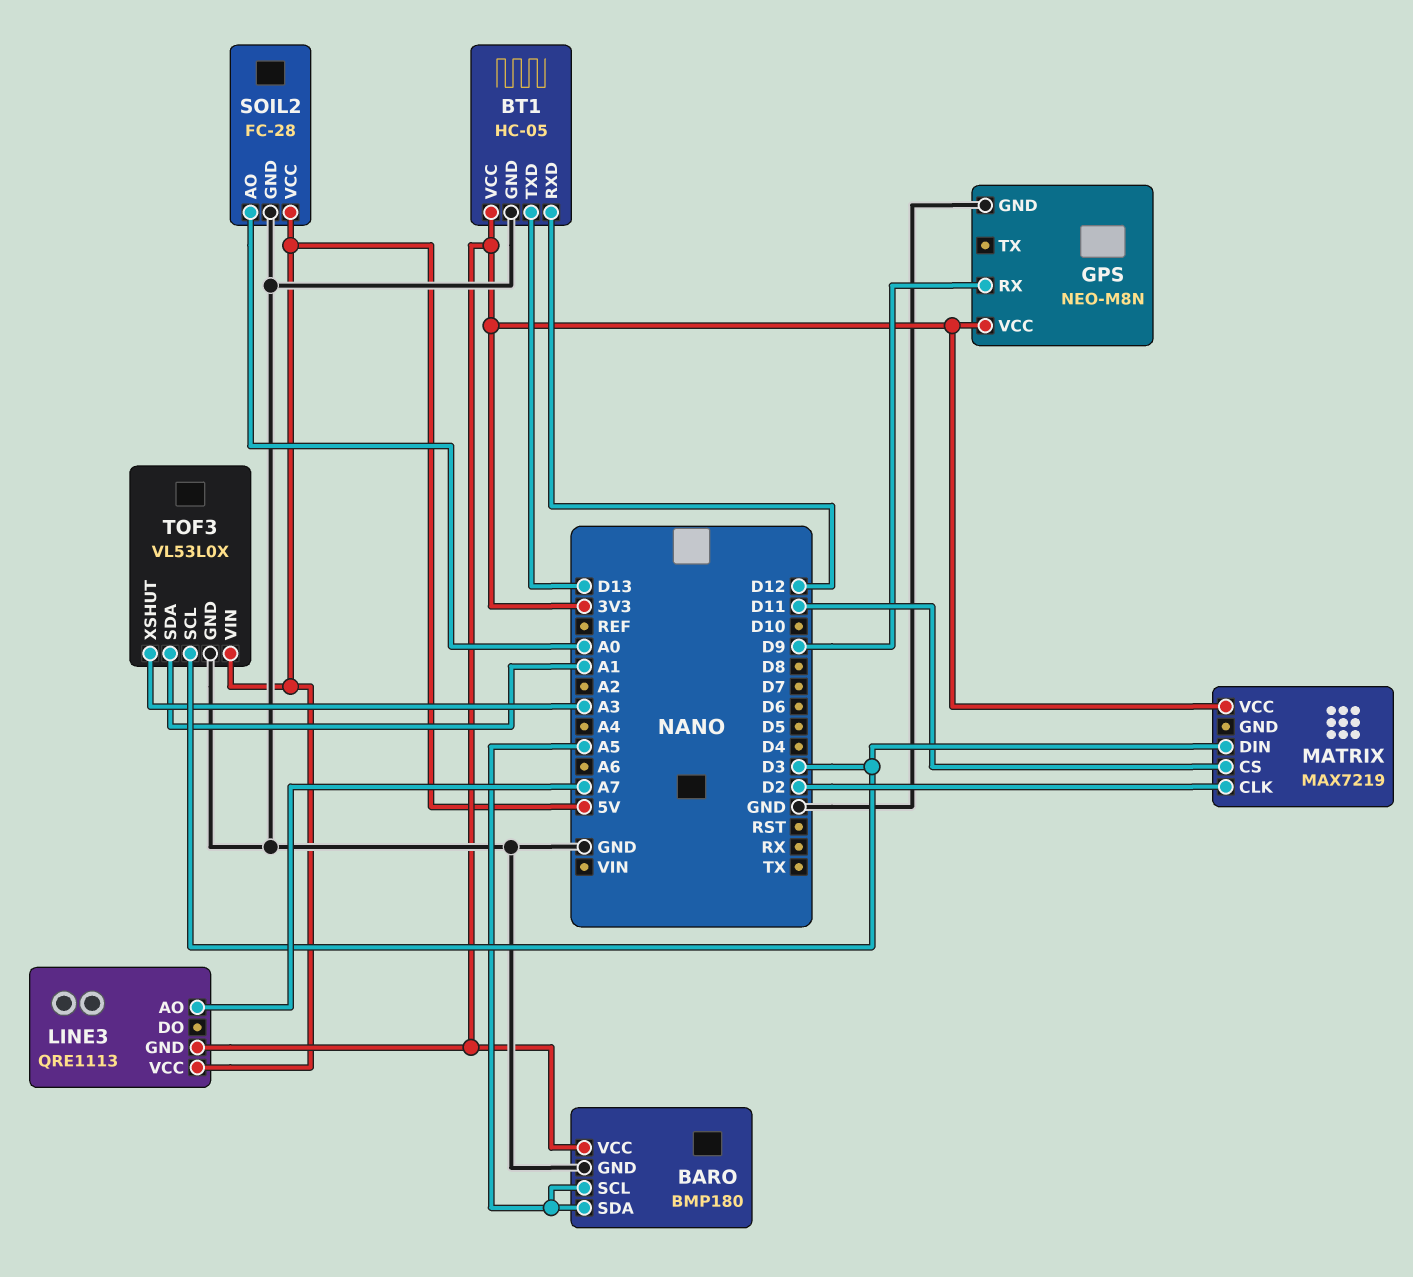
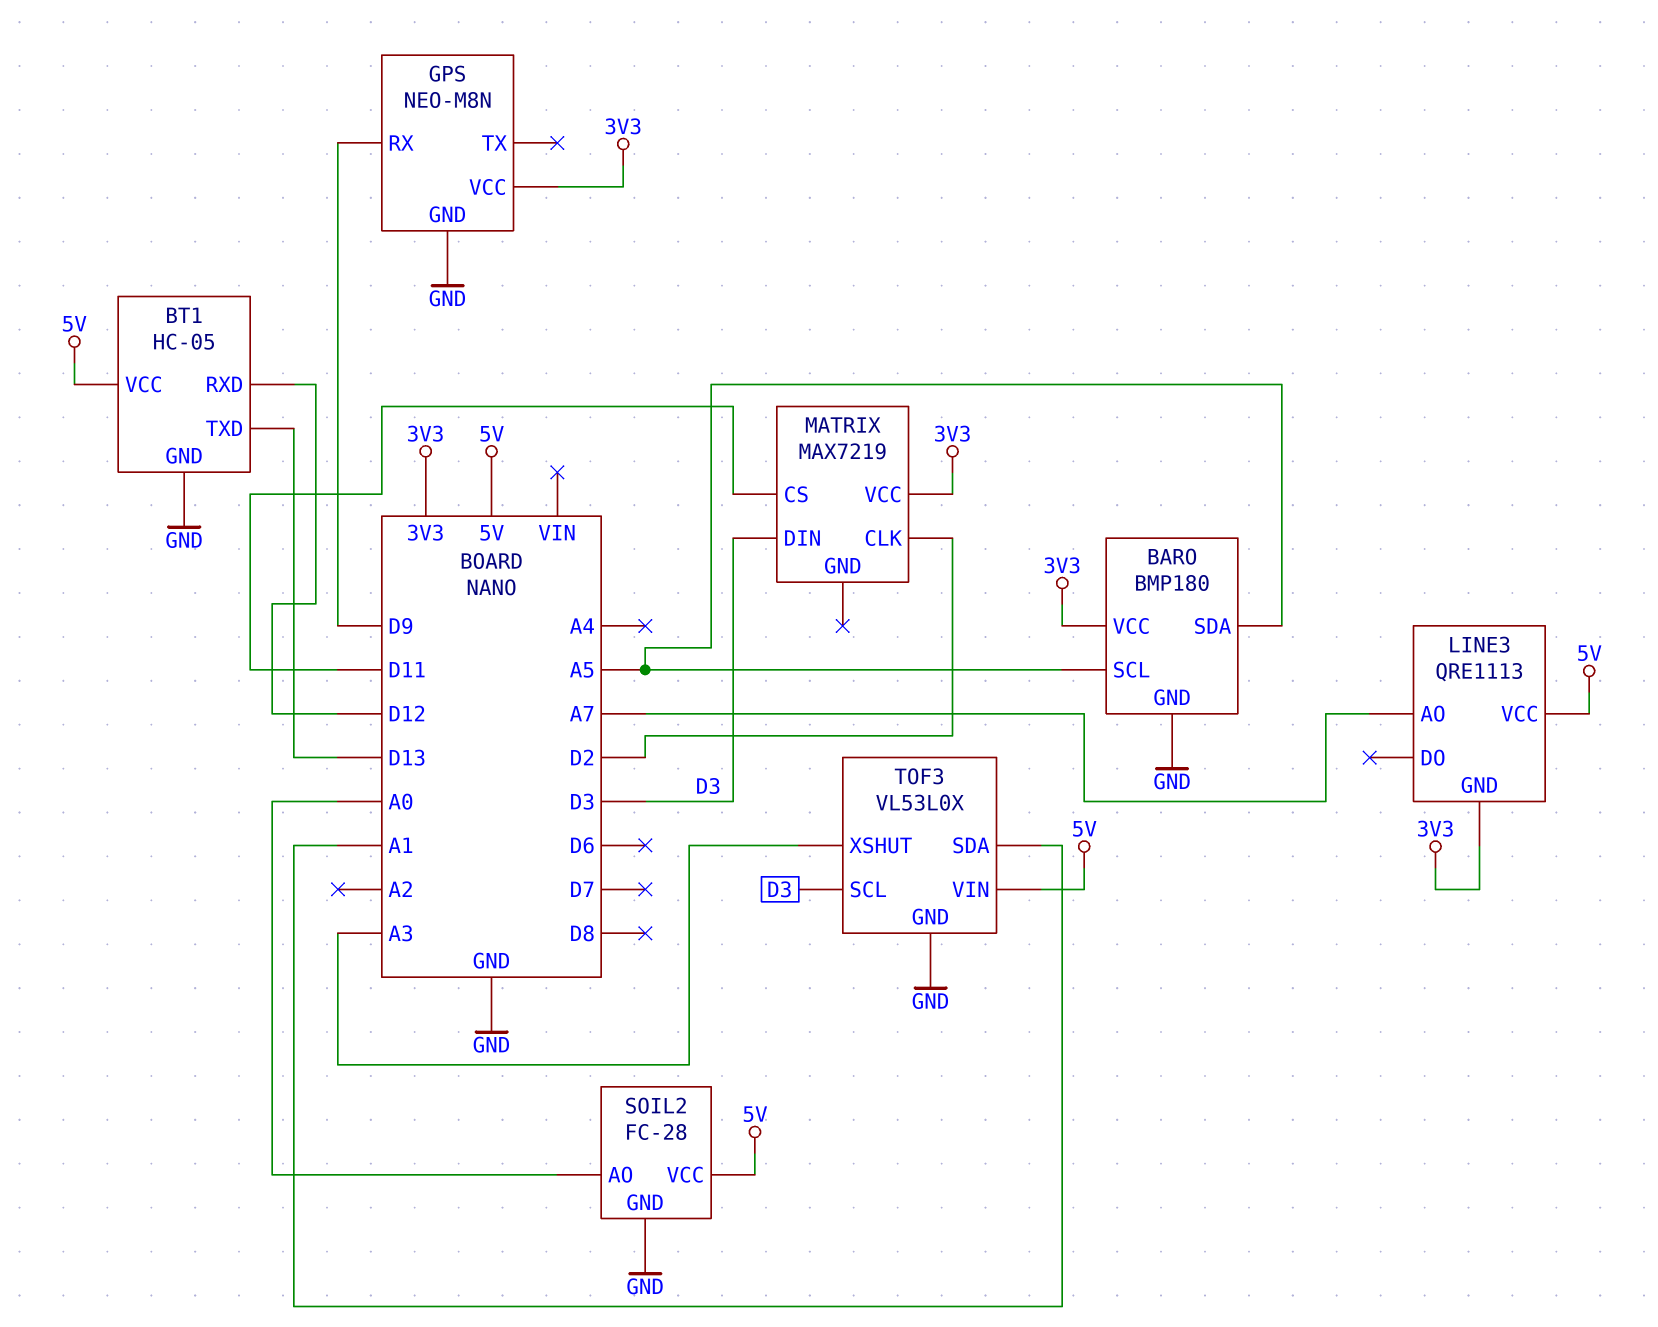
BT1 pin VCC: 3V3 -> 5V

